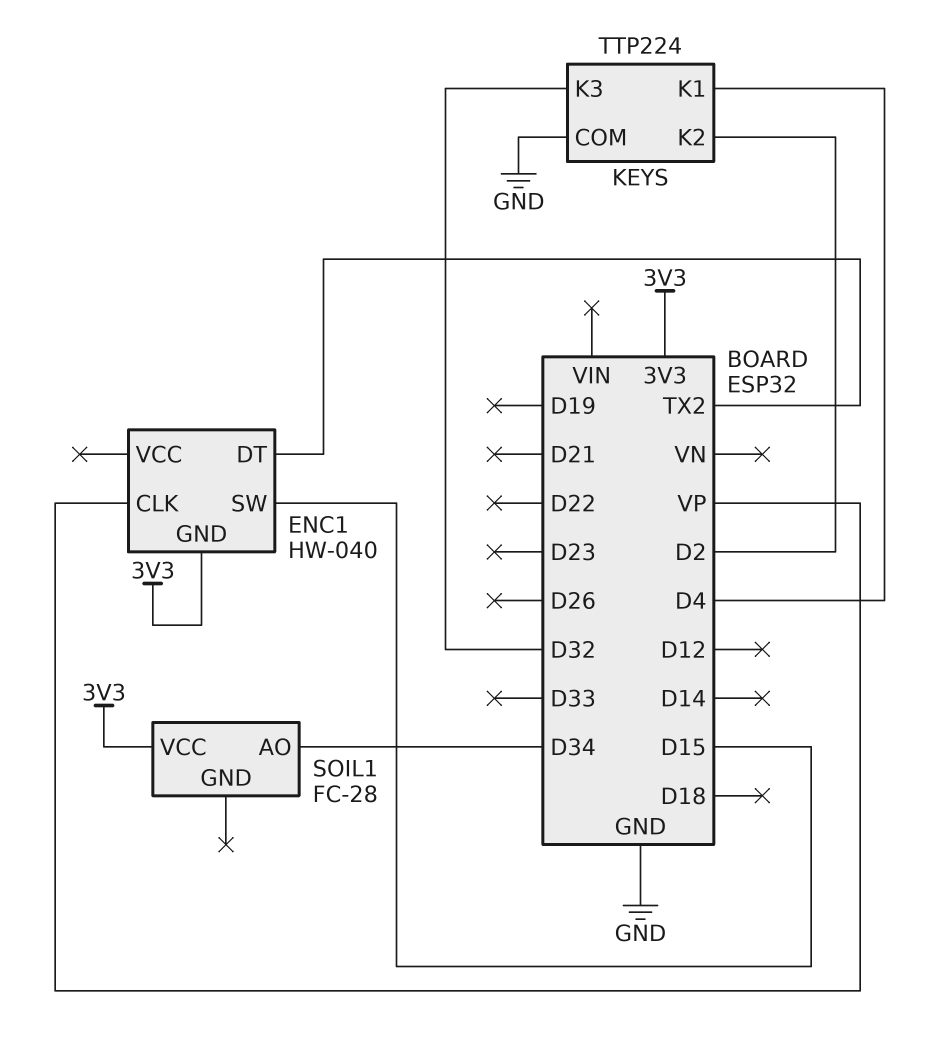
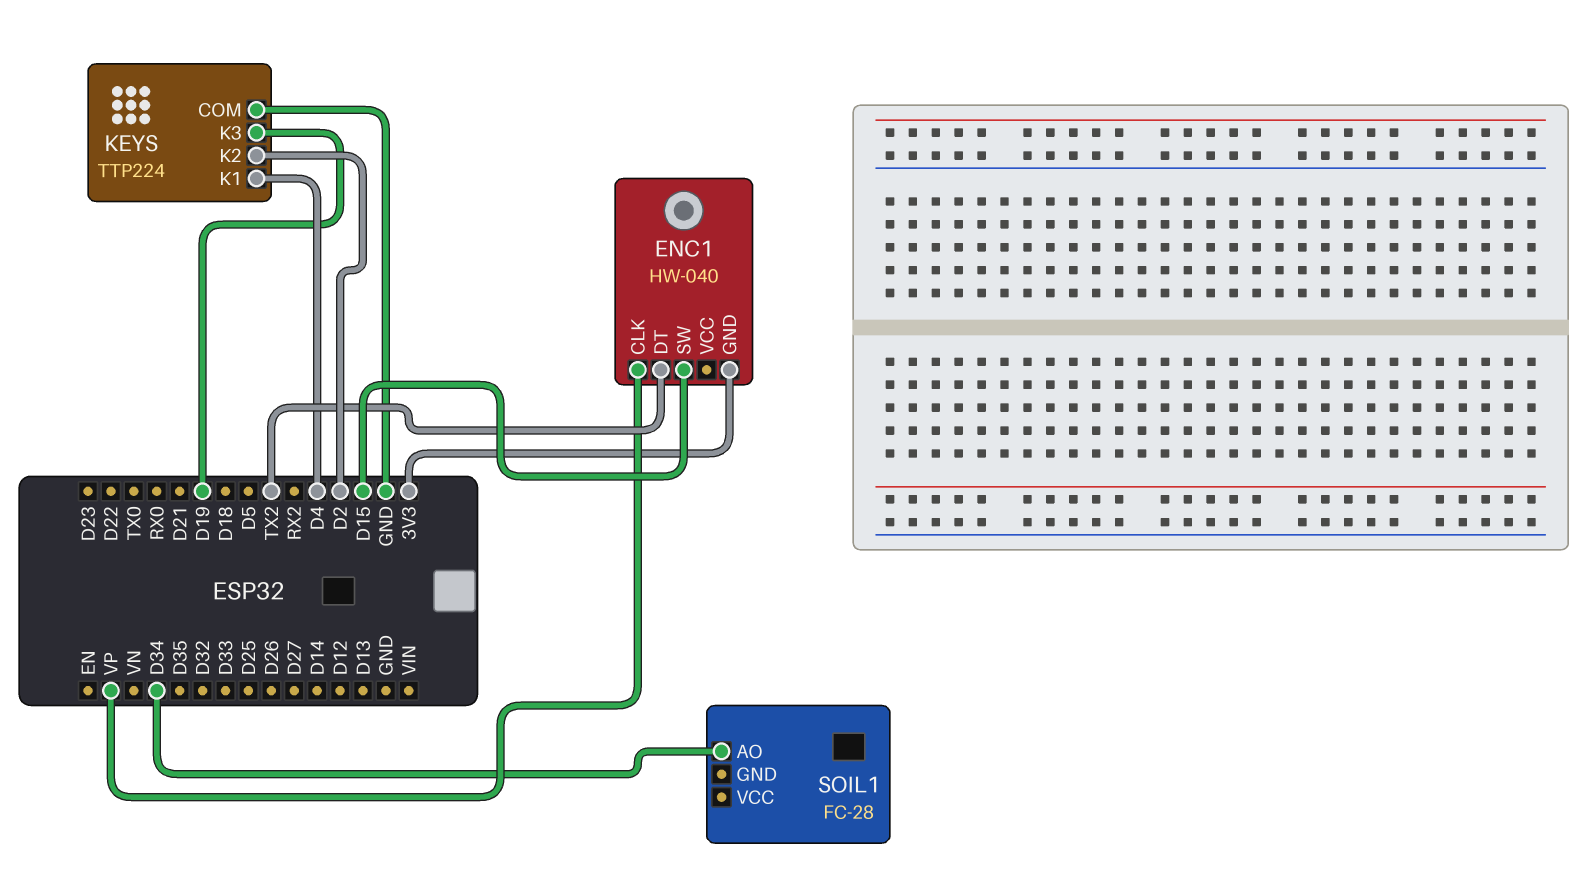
KEYS pin K3: D32 -> D19
SOIL1 pin VCC: 3V3 -> none

